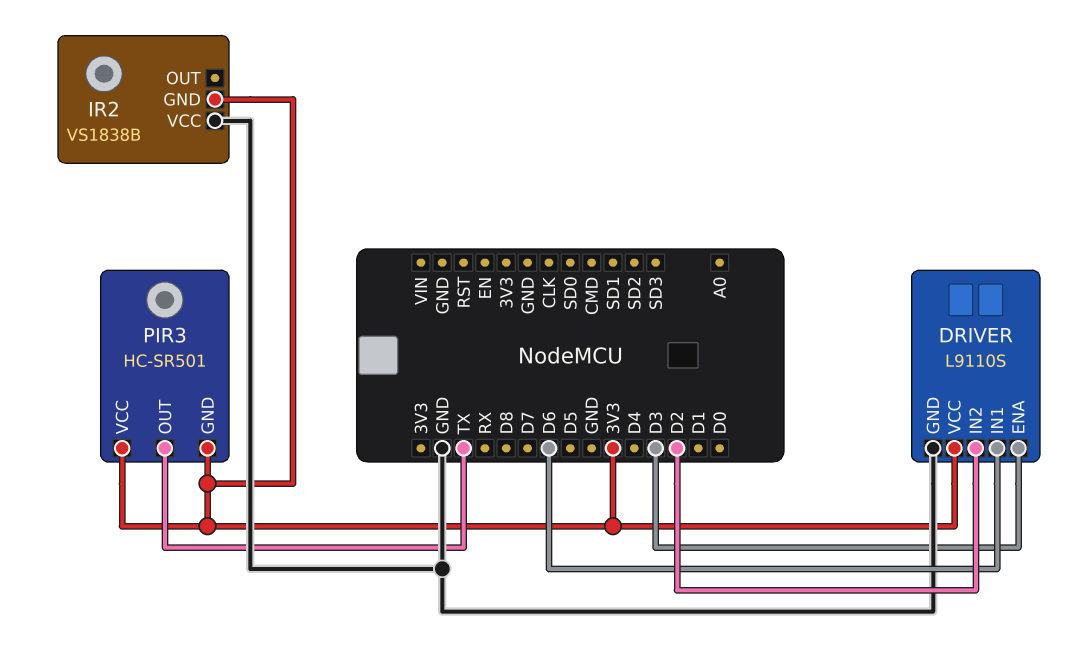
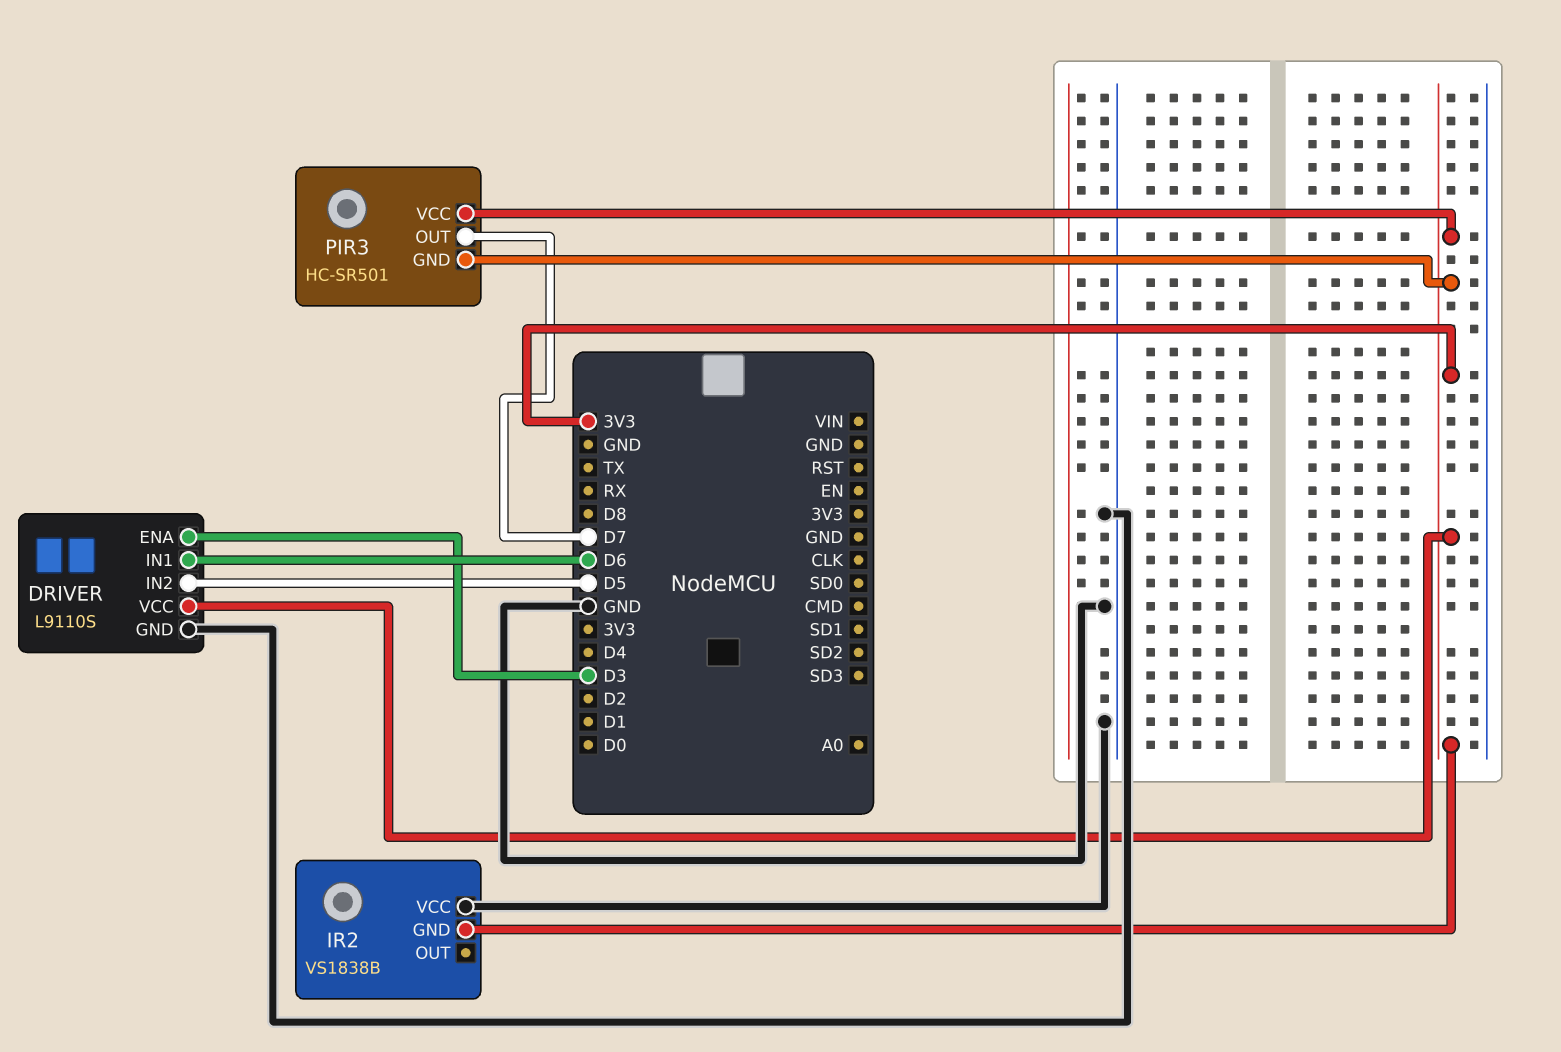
DRIVER pin IN2: D2 -> D5
PIR3 pin OUT: TX -> D7

